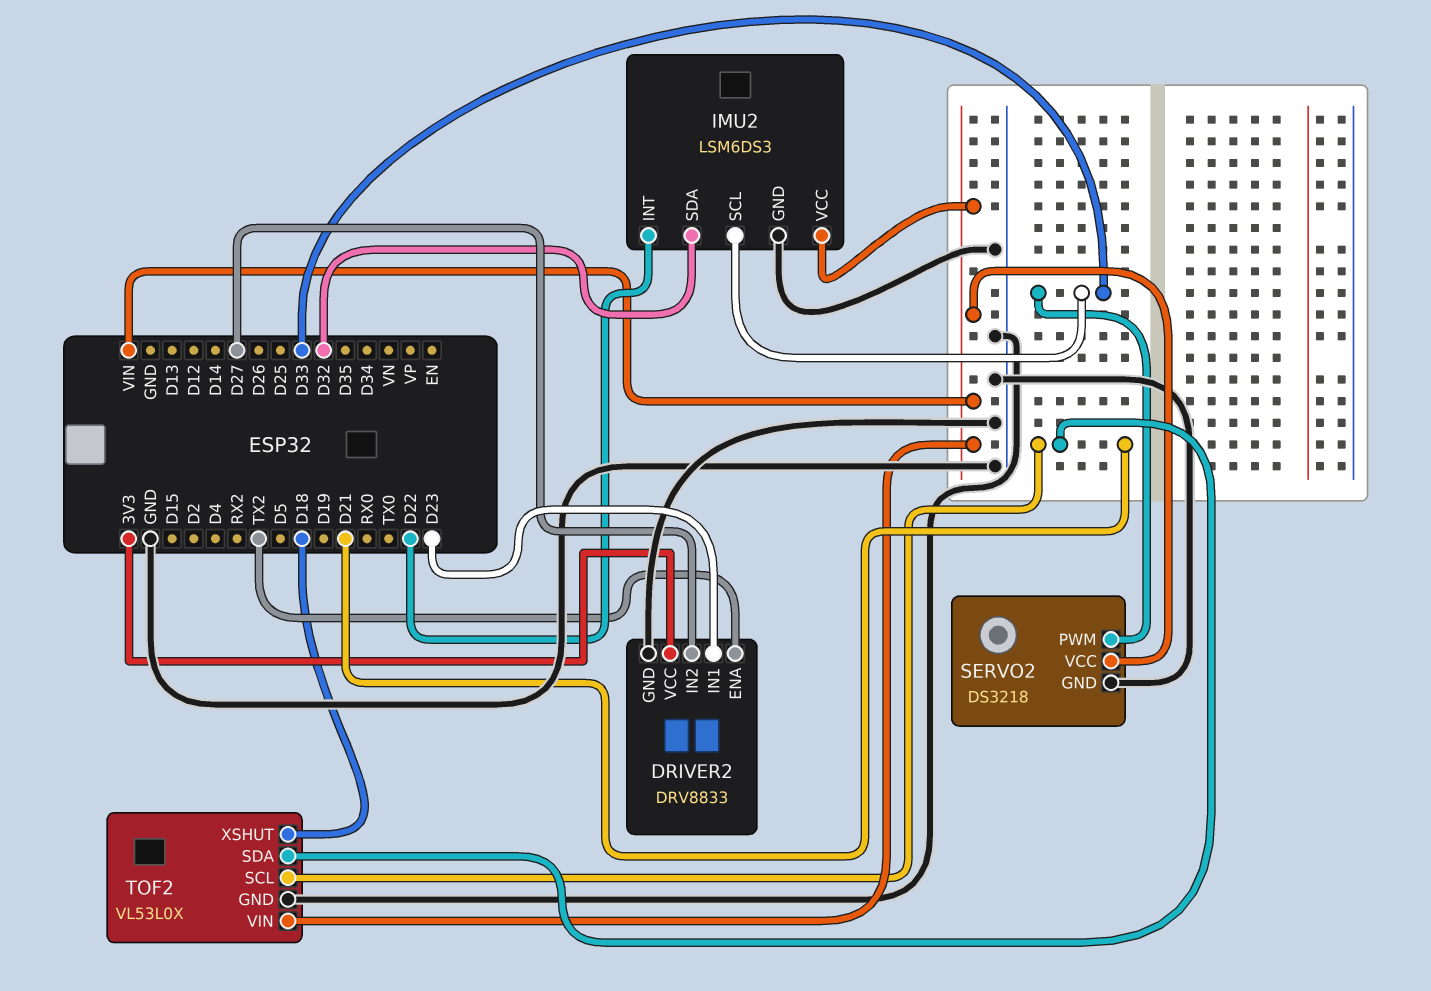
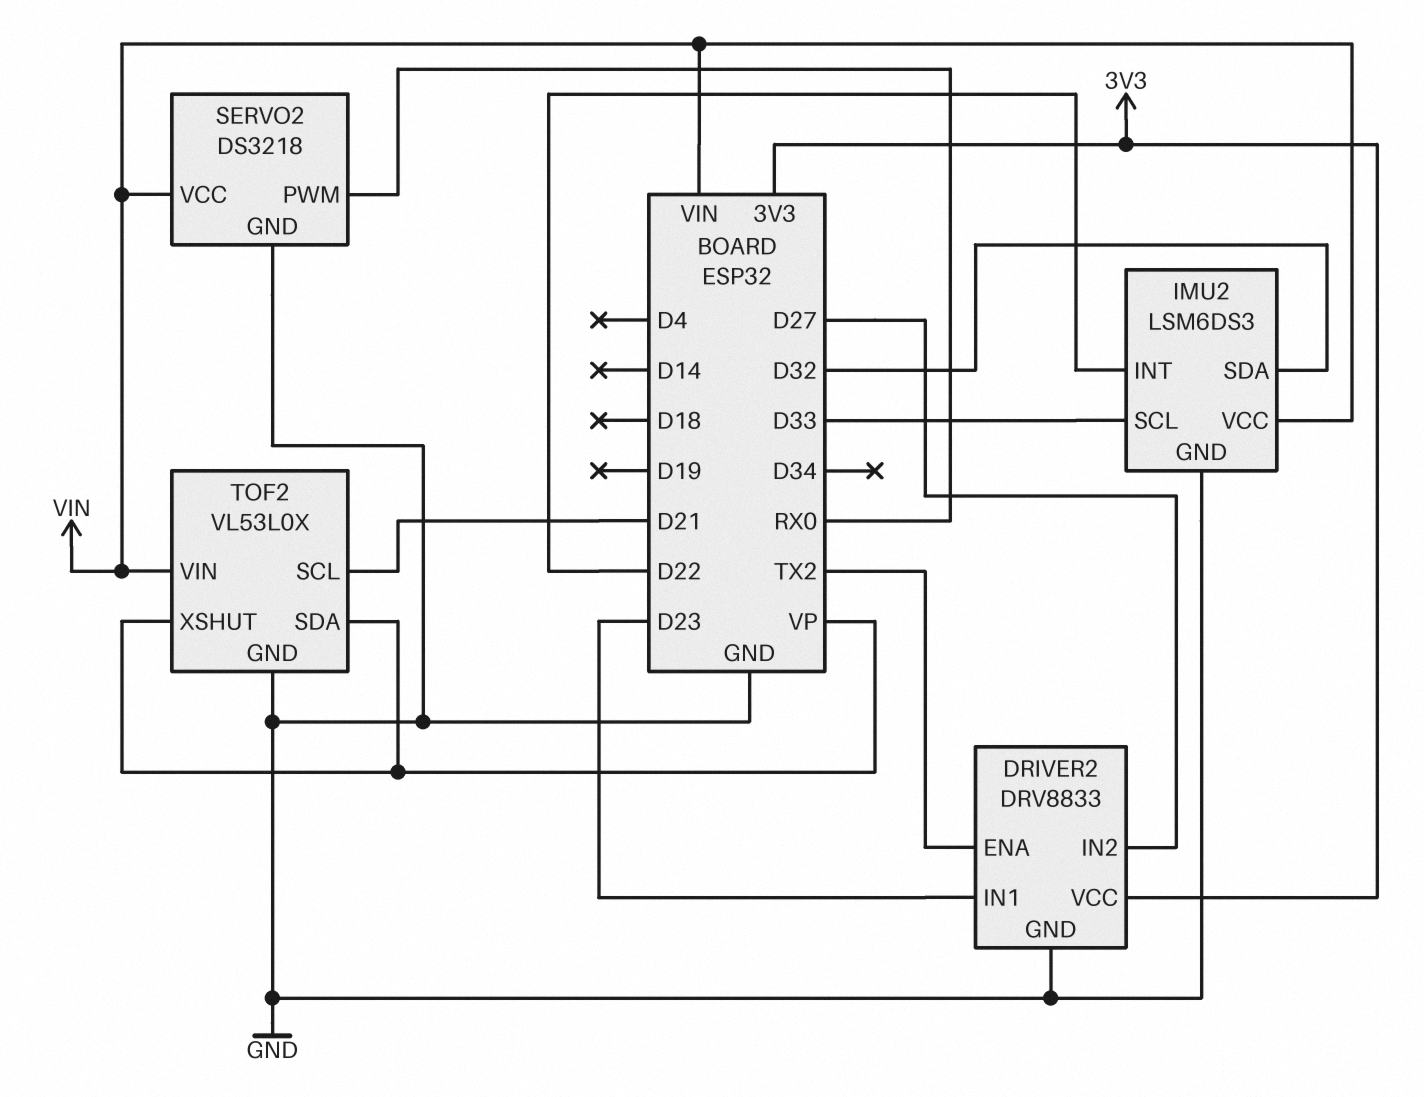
SERVO2 pin PWM: D33 -> RX0
TOF2 pin SDA: D21 -> VP
TOF2 pin XSHUT: D18 -> VP

